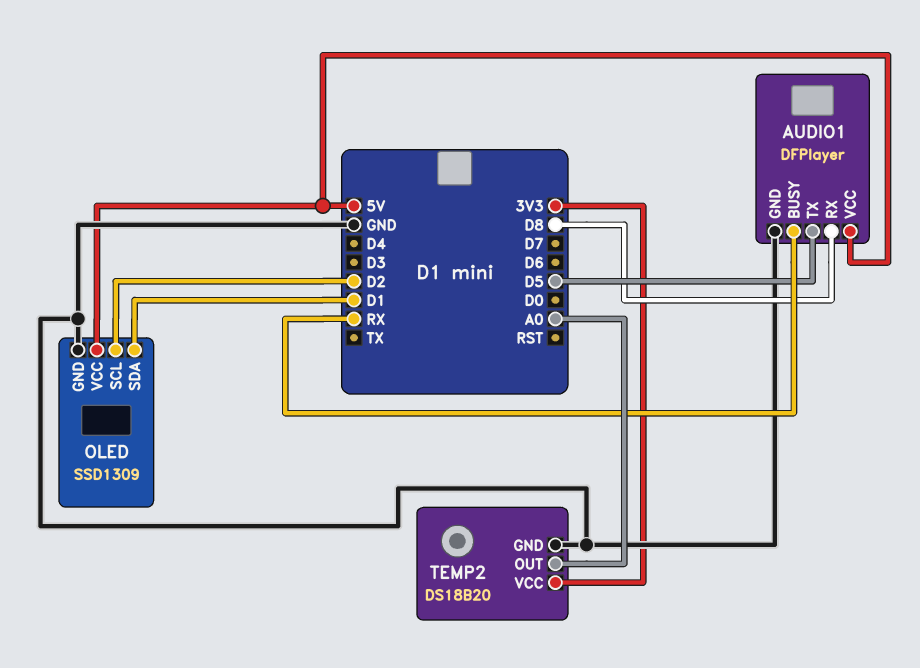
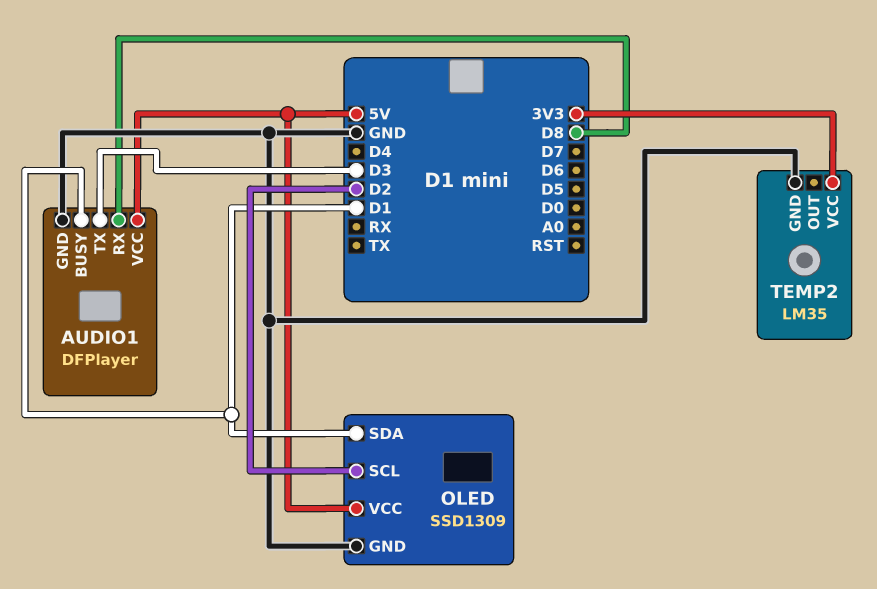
AUDIO1 pin BUSY: RX -> D1
AUDIO1 pin TX: D5 -> D3
TEMP2: DS18B20 -> LM35
TEMP2 pin OUT: A0 -> none

